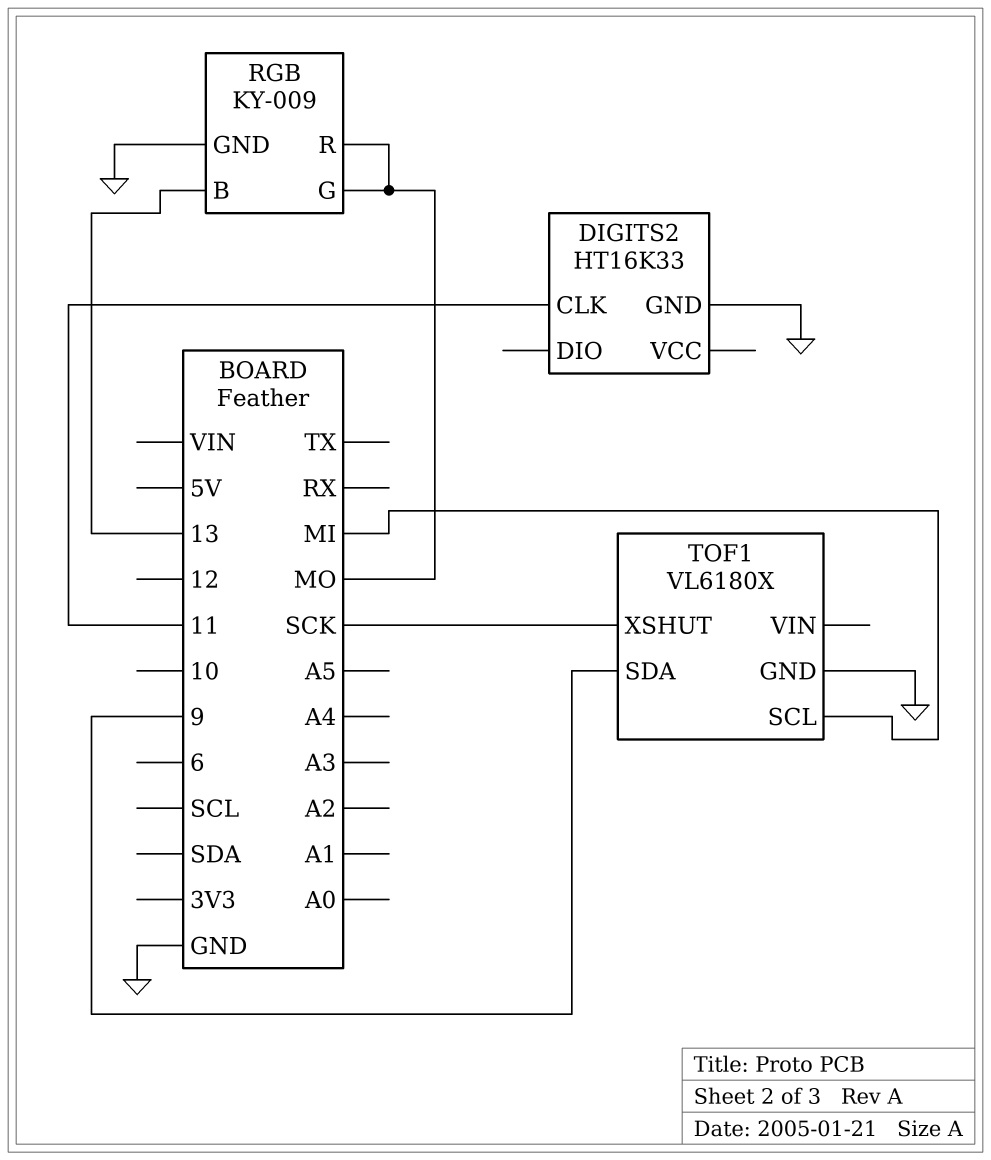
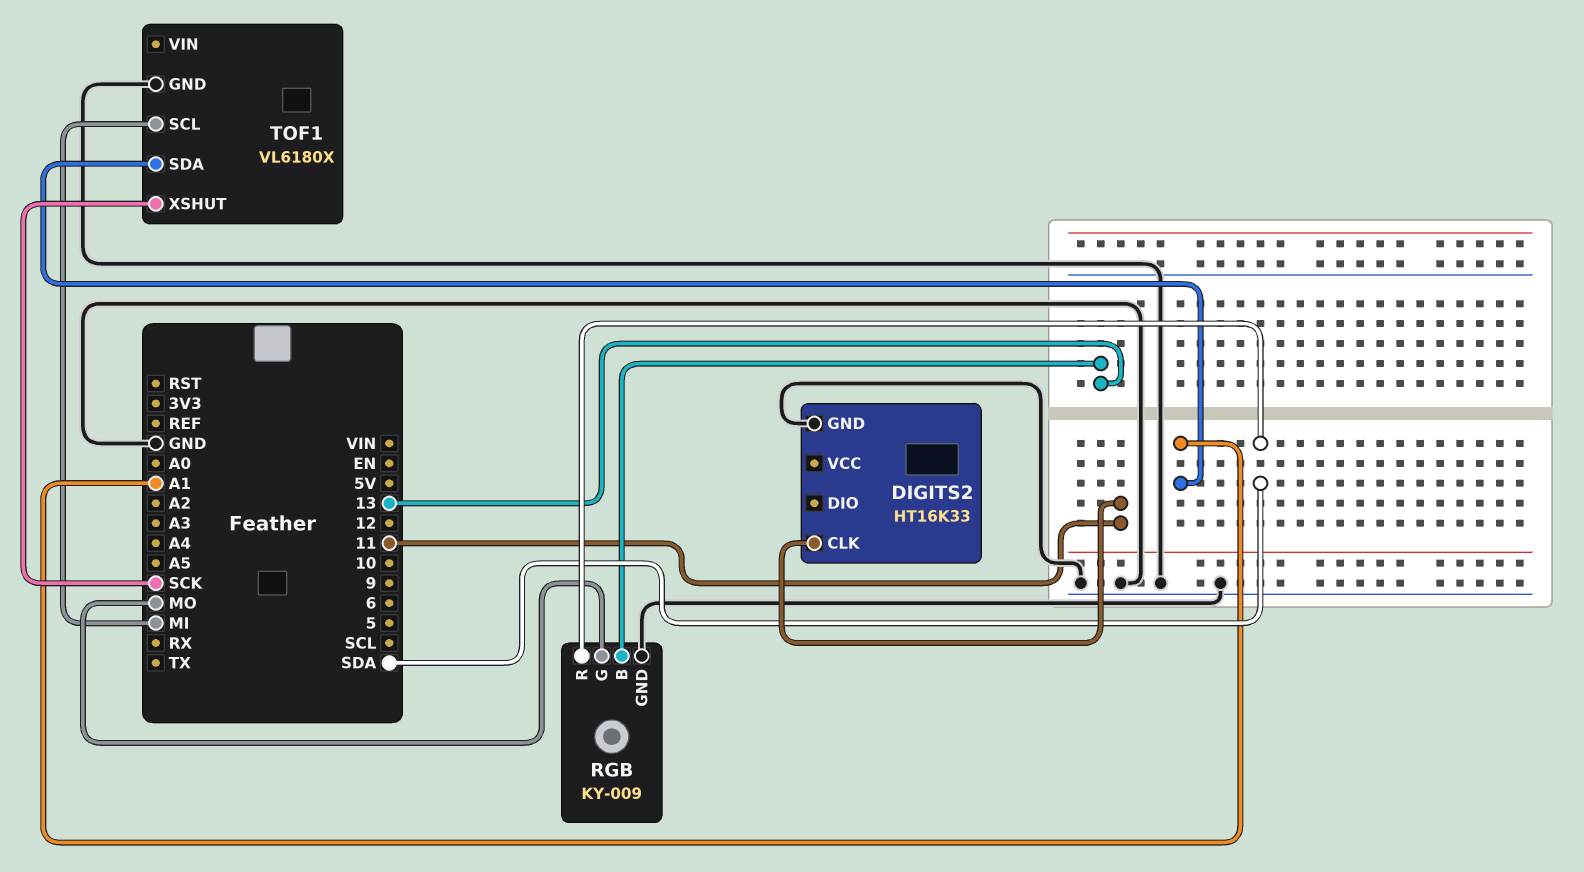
RGB pin R: MO -> SDA
TOF1 pin SDA: 9 -> A1

